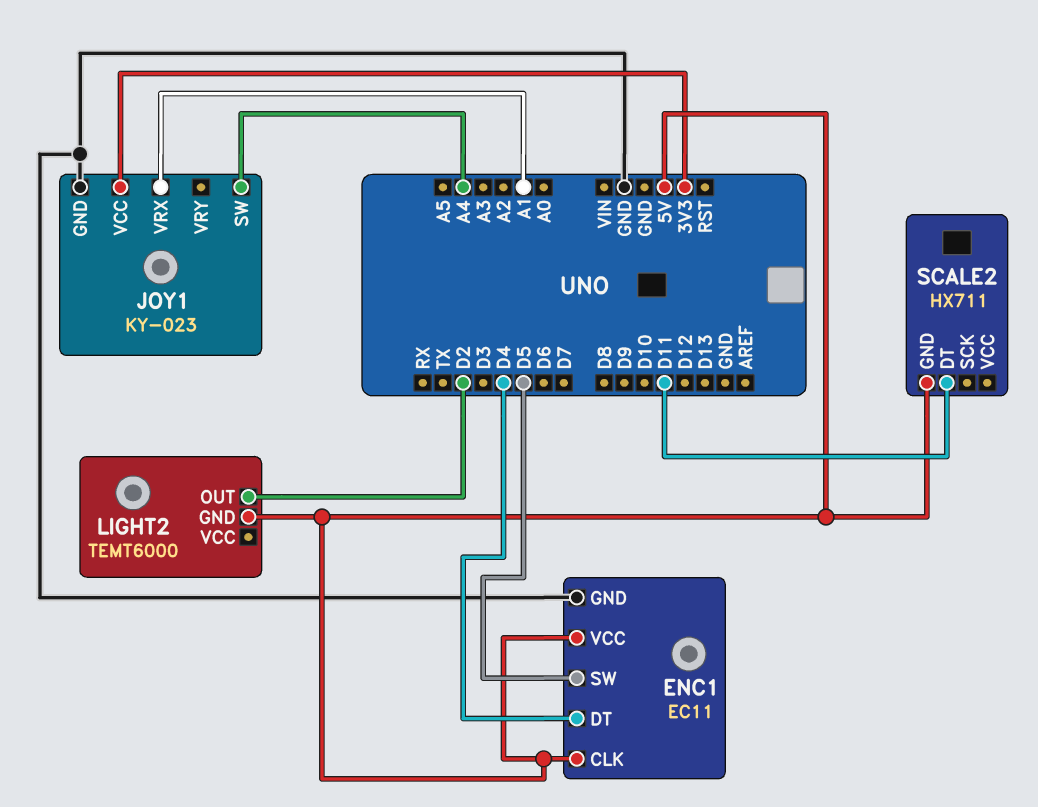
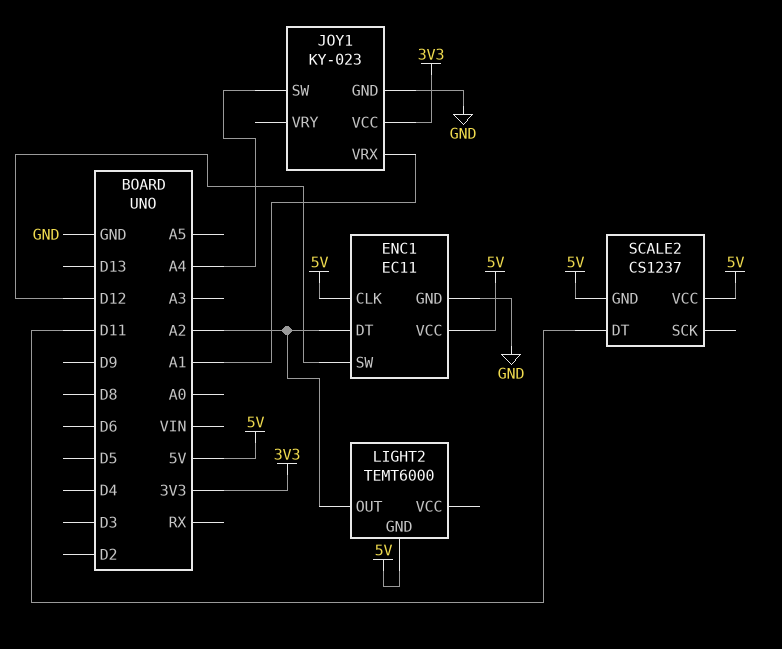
ENC1 pin DT: D4 -> A2
ENC1 pin SW: D5 -> D12
LIGHT2 pin OUT: D2 -> A2
SCALE2: HX711 -> CS1237
SCALE2 pin VCC: none -> 5V

